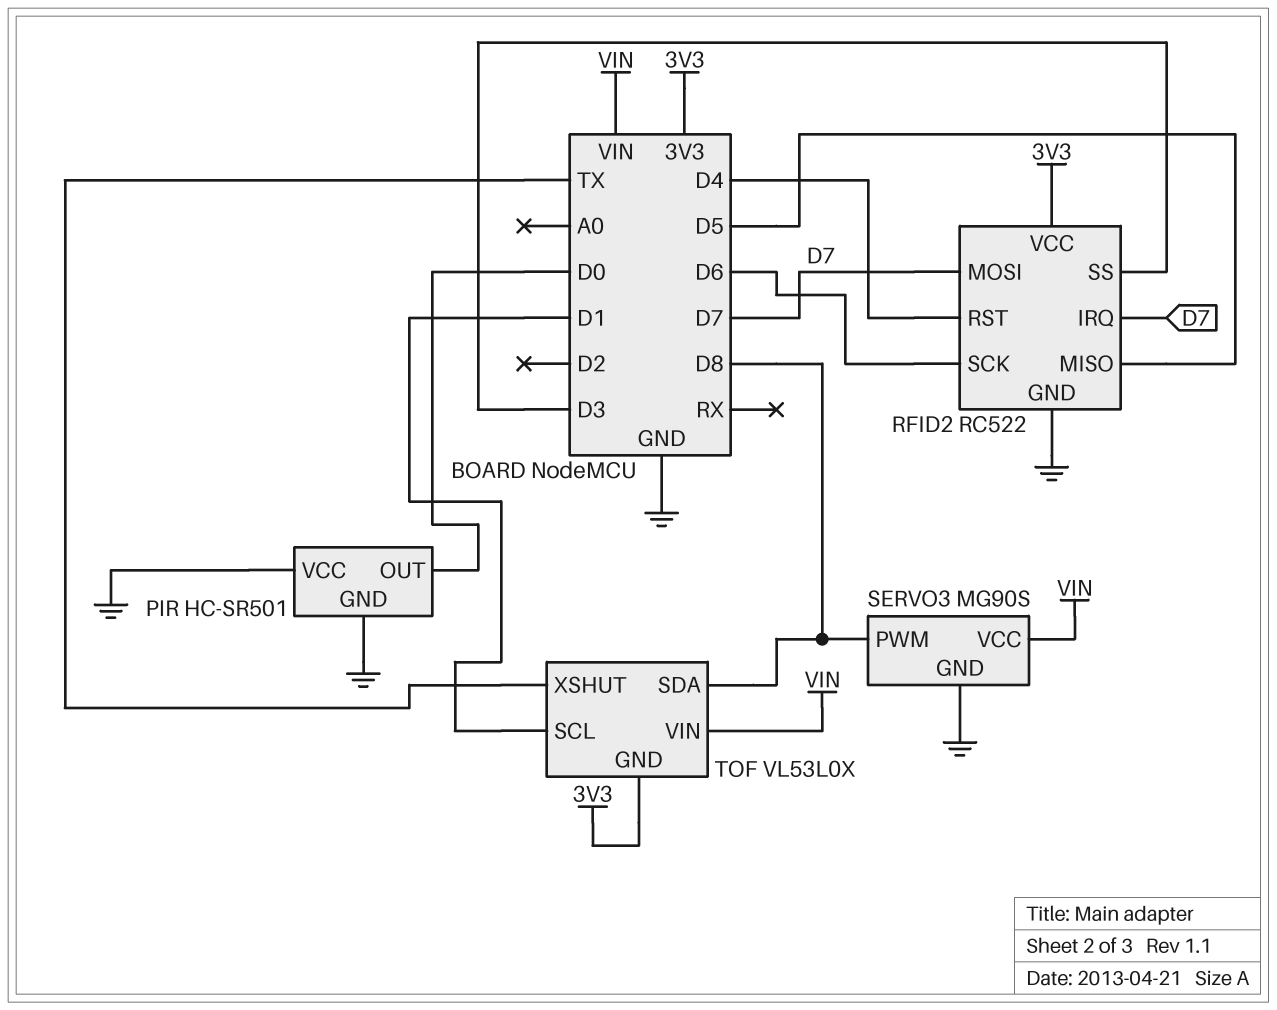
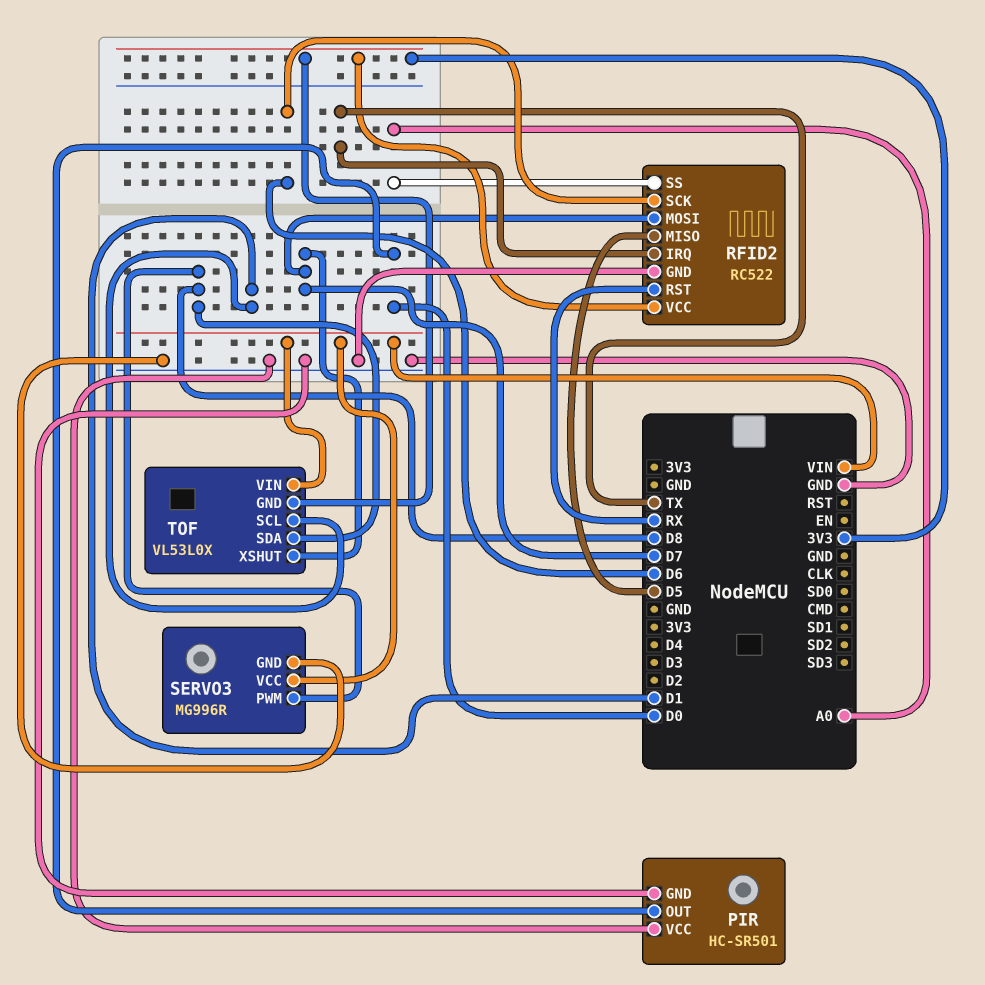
RFID2 pin IRQ: D7 -> TX
RFID2 pin RST: D4 -> RX
RFID2 pin SS: D3 -> A0
SERVO3: MG90S -> MG996R
TOF pin XSHUT: TX -> D7

